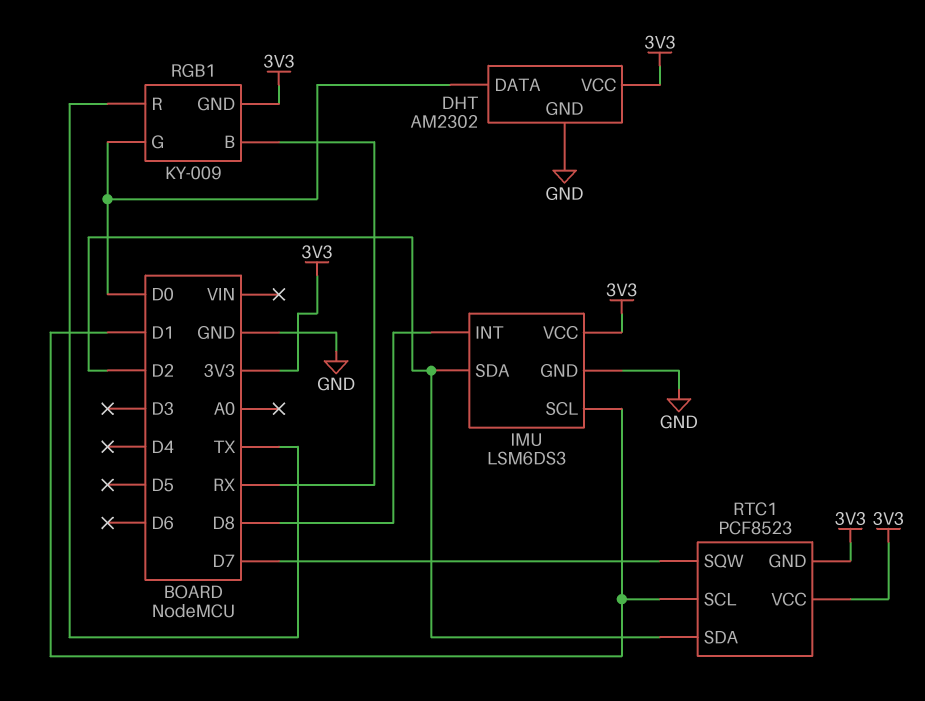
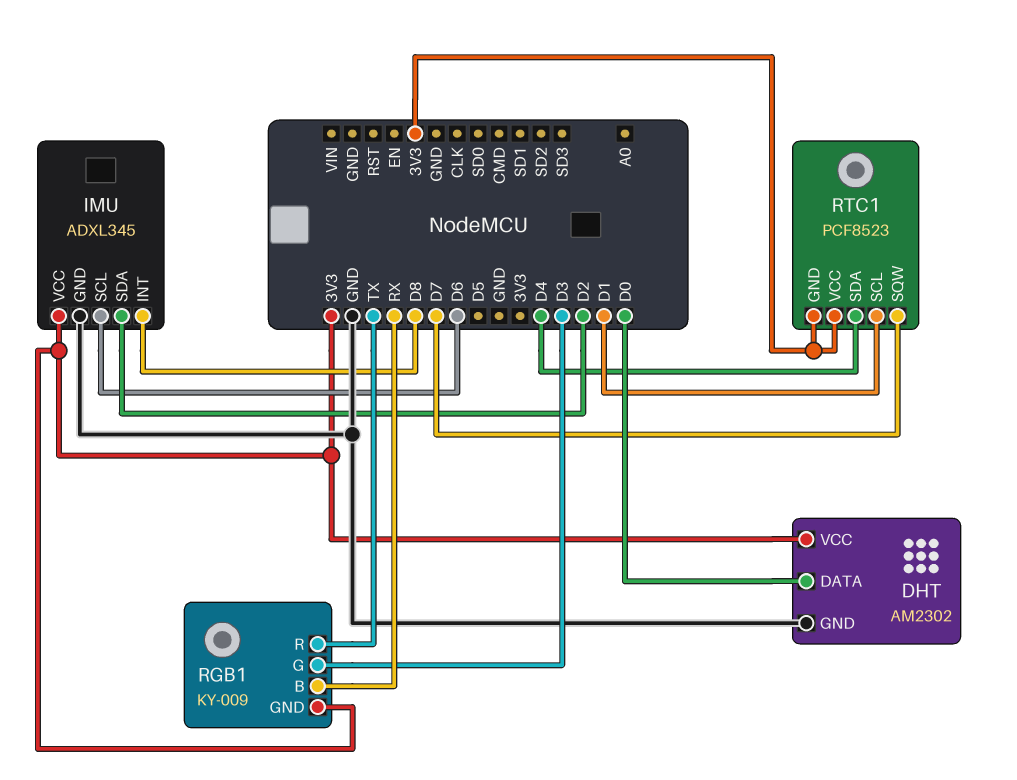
IMU: LSM6DS3 -> ADXL345
IMU pin SCL: D1 -> D6
RGB1 pin G: D0 -> D3
RTC1 pin SDA: D2 -> D4

